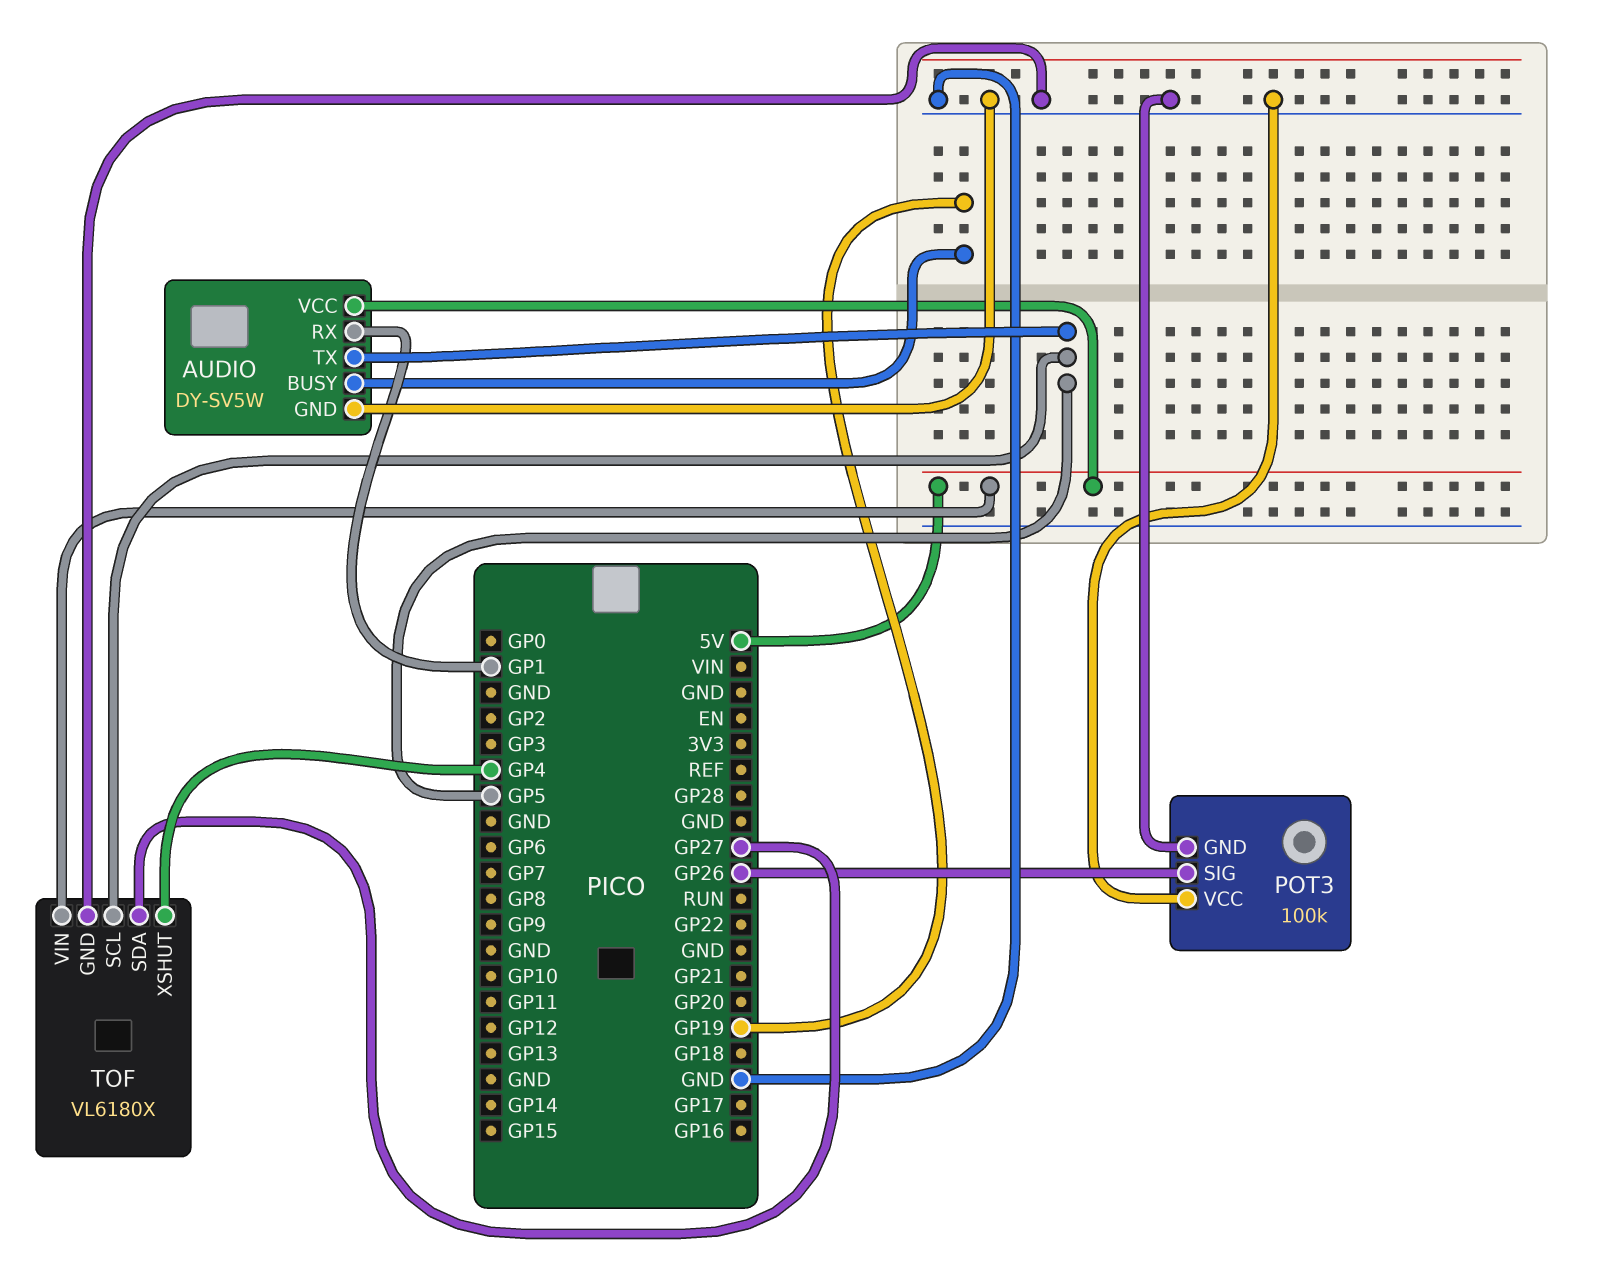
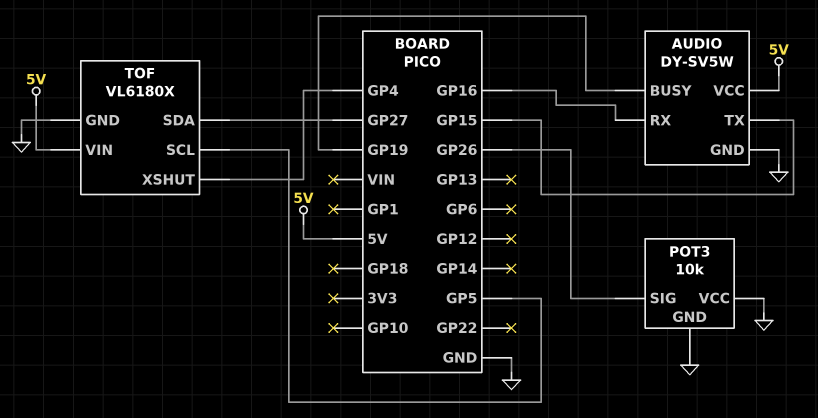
AUDIO pin RX: GP1 -> GP16
AUDIO pin TX: GP5 -> GP15
POT3: 100k -> 10k

